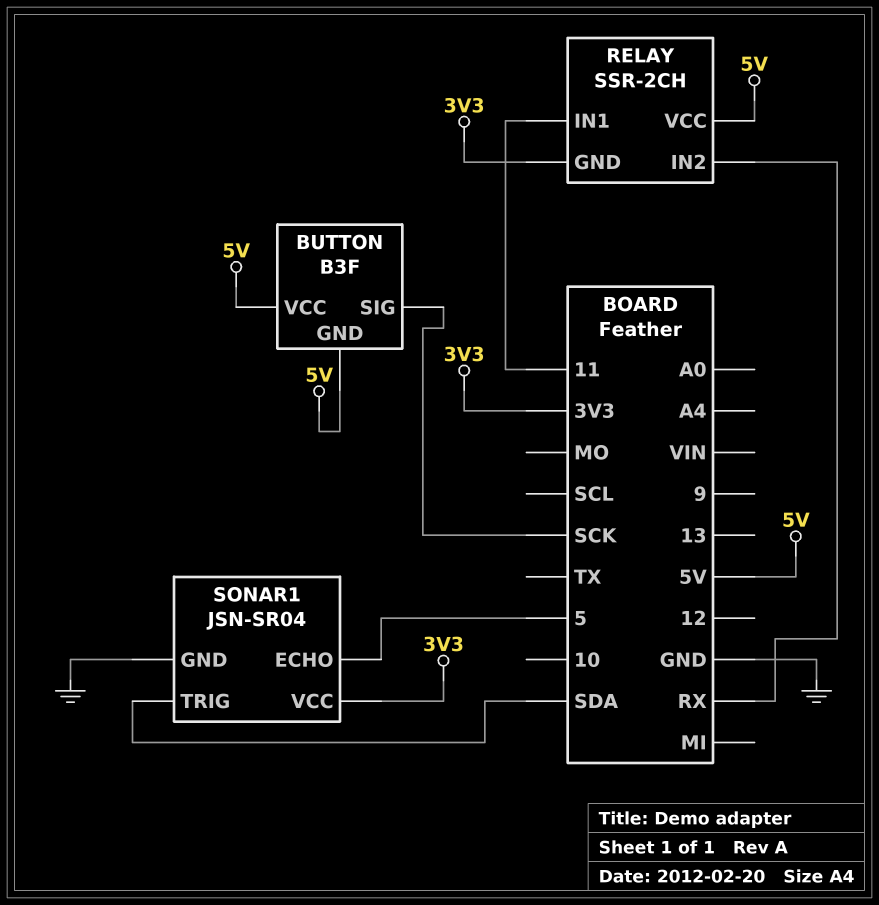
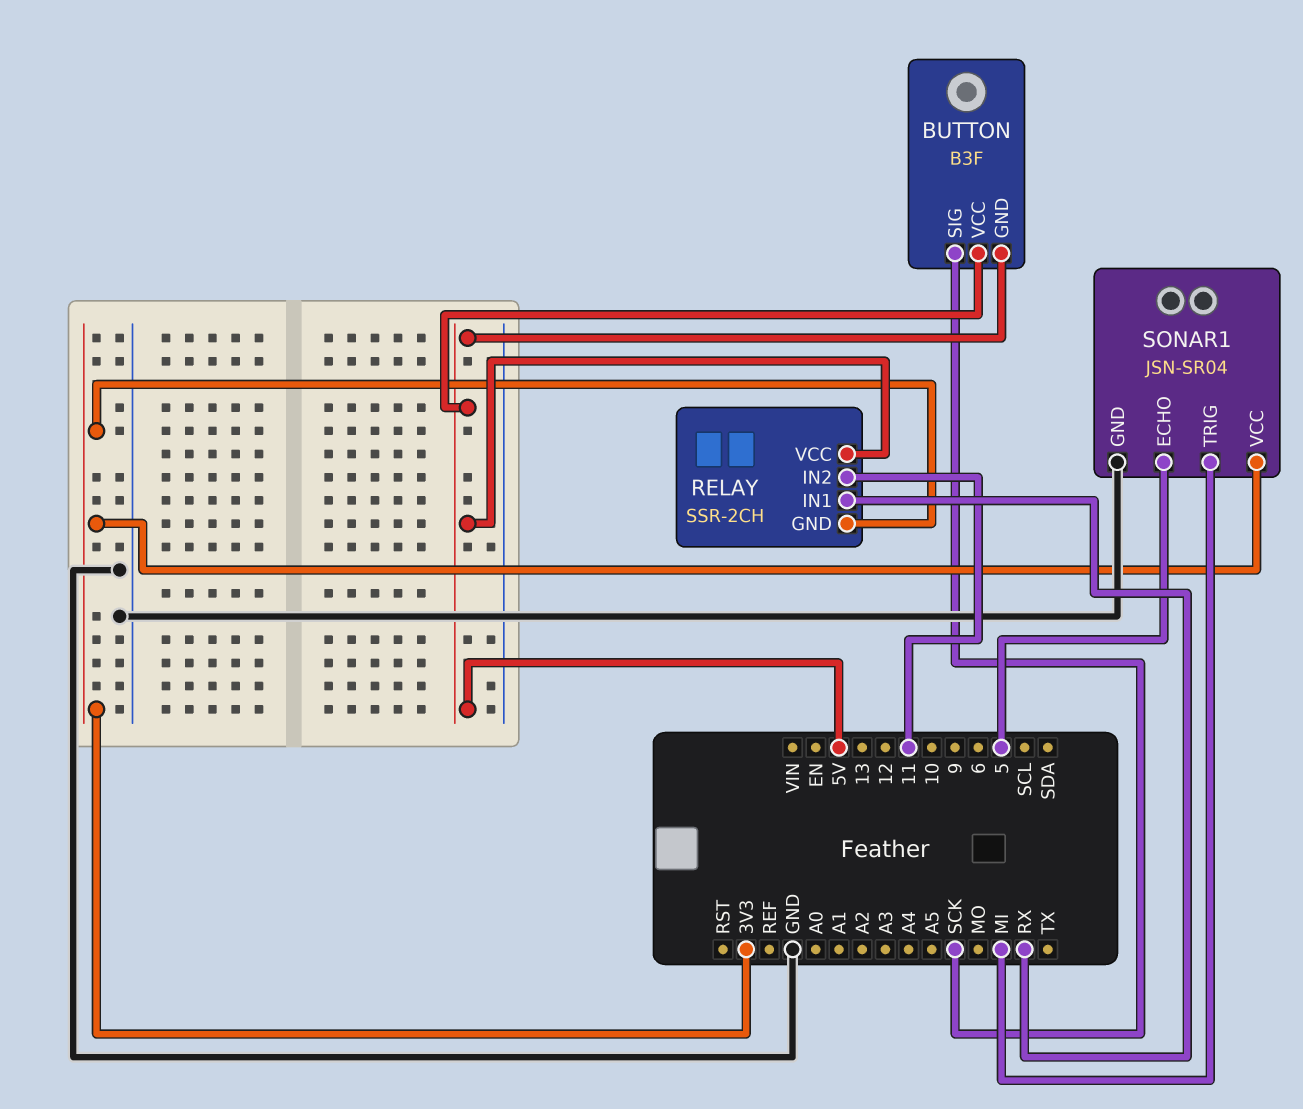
RELAY pin IN1: 11 -> RX
RELAY pin IN2: RX -> 11
SONAR1 pin TRIG: SDA -> MI

